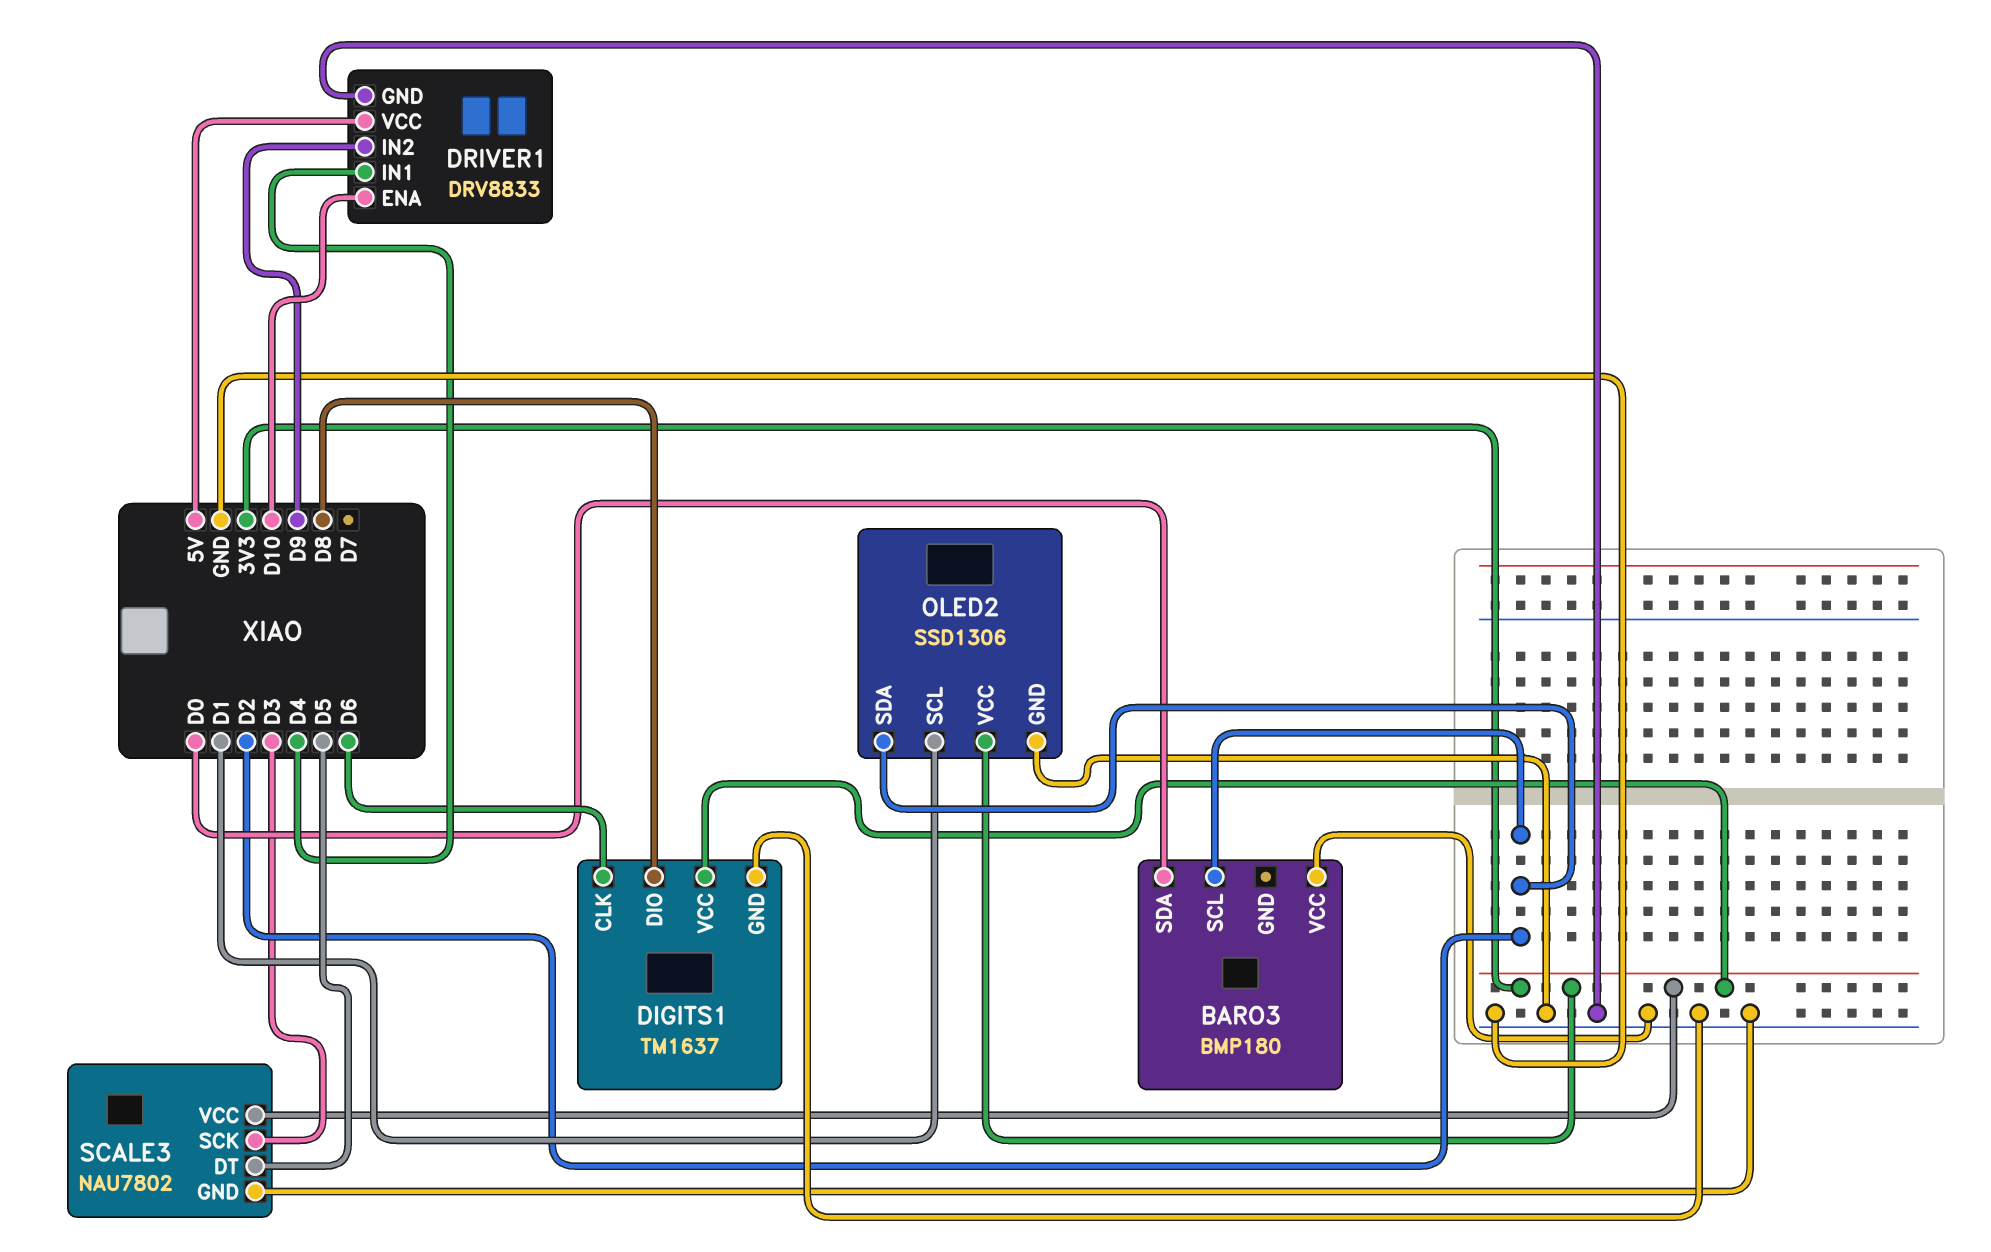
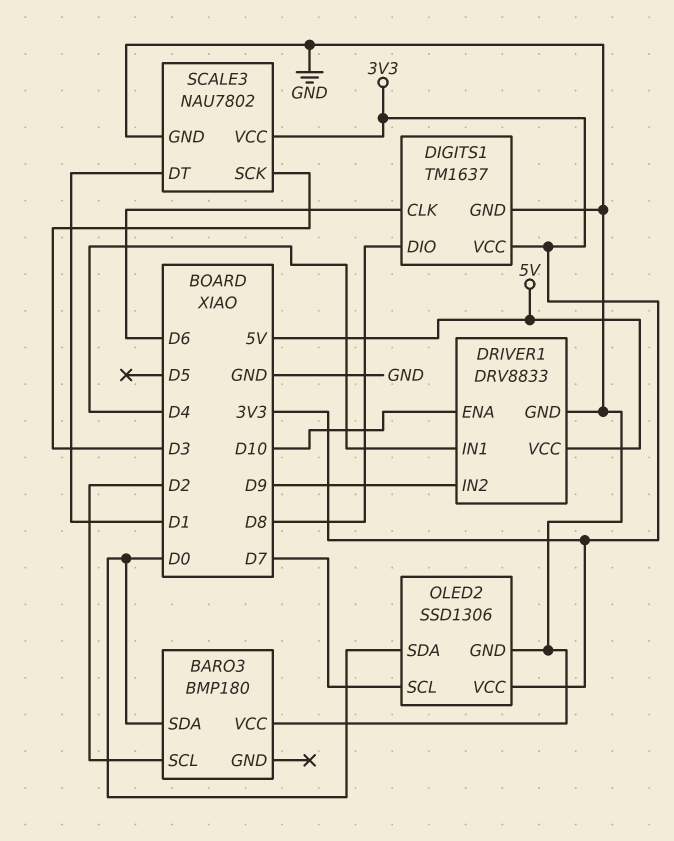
OLED2 pin SCL: D1 -> D7
OLED2 pin SDA: D2 -> D0
SCALE3 pin DT: D5 -> D1

